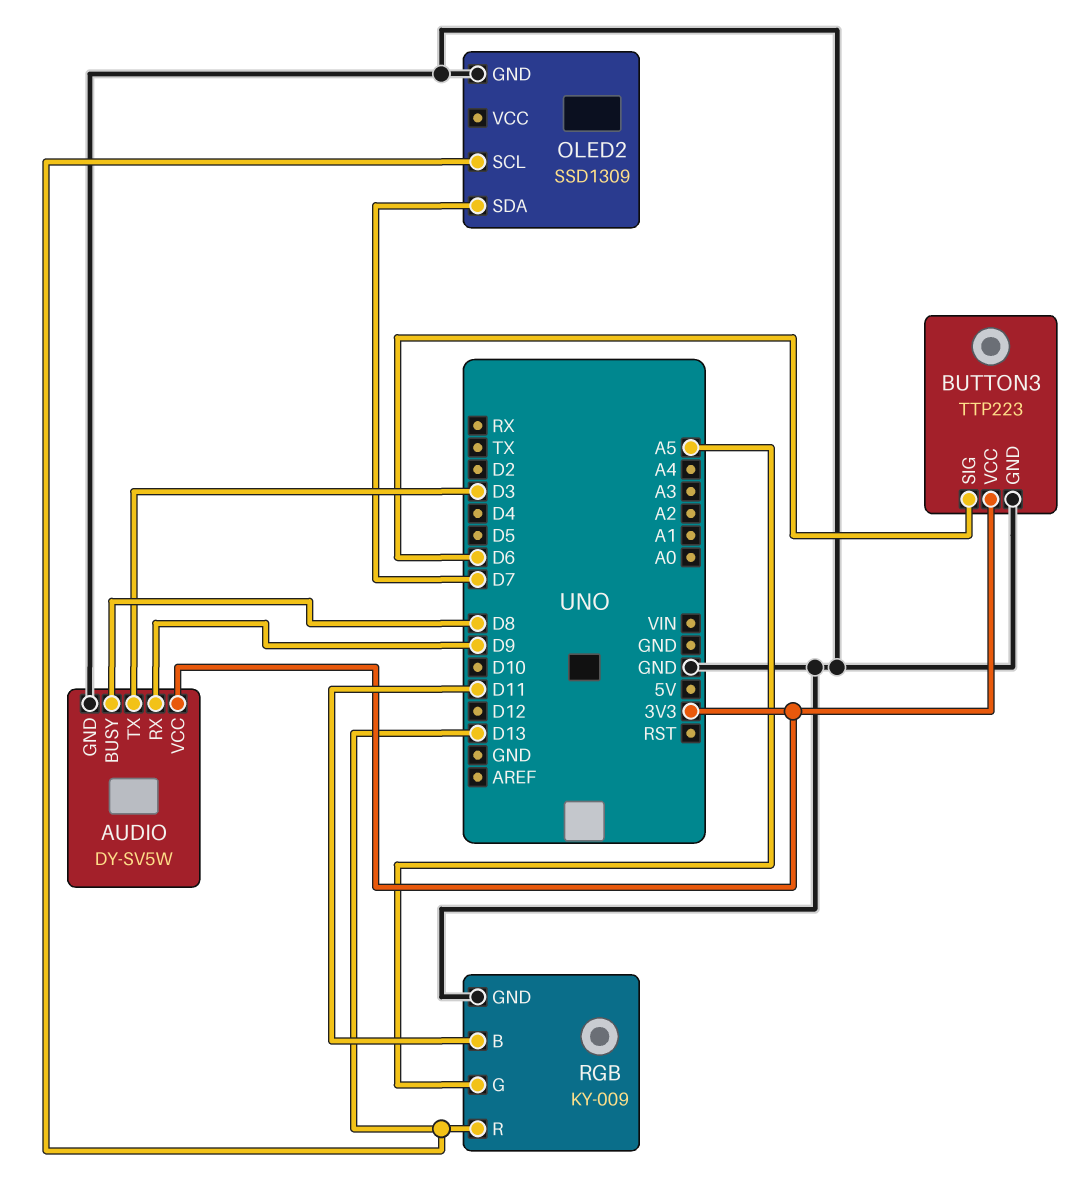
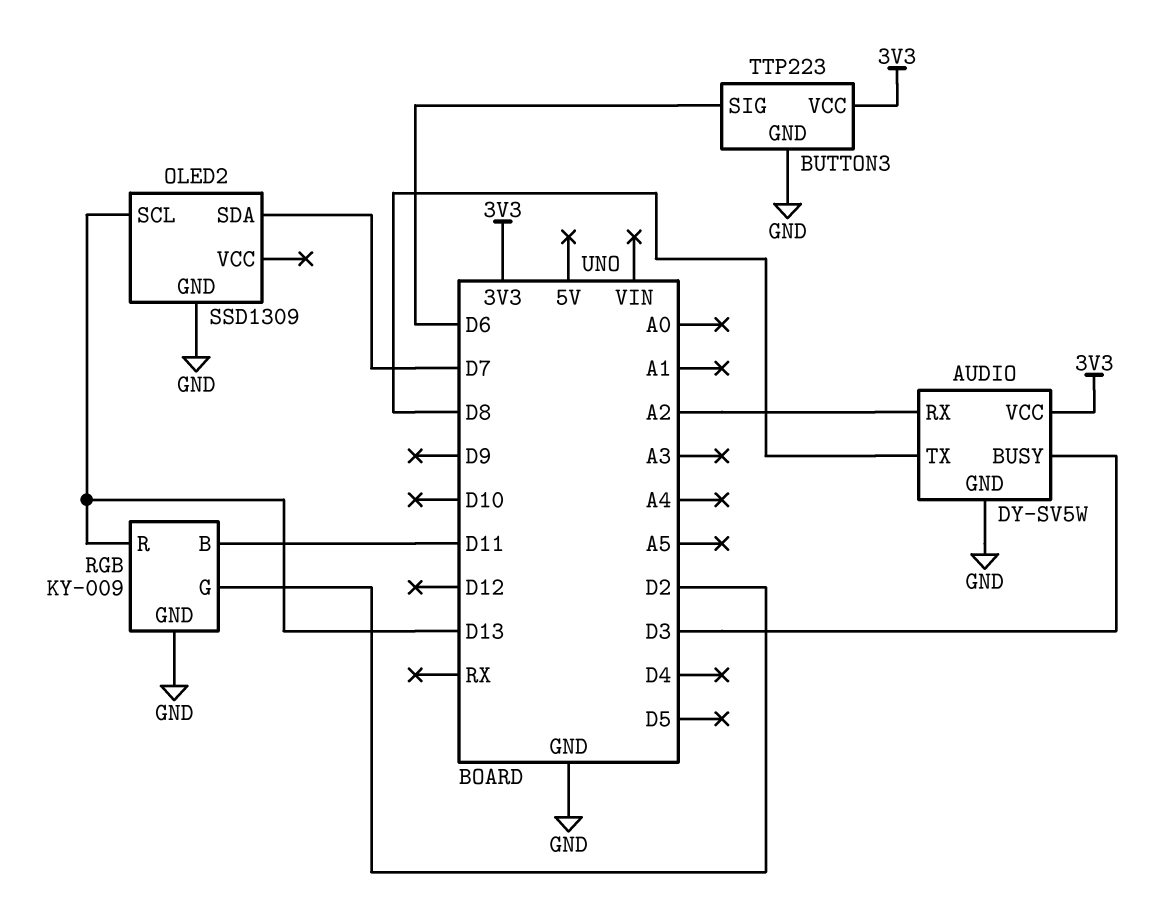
AUDIO pin BUSY: D8 -> D3
AUDIO pin RX: D9 -> A2
AUDIO pin TX: D3 -> D8
RGB pin G: A5 -> D2

